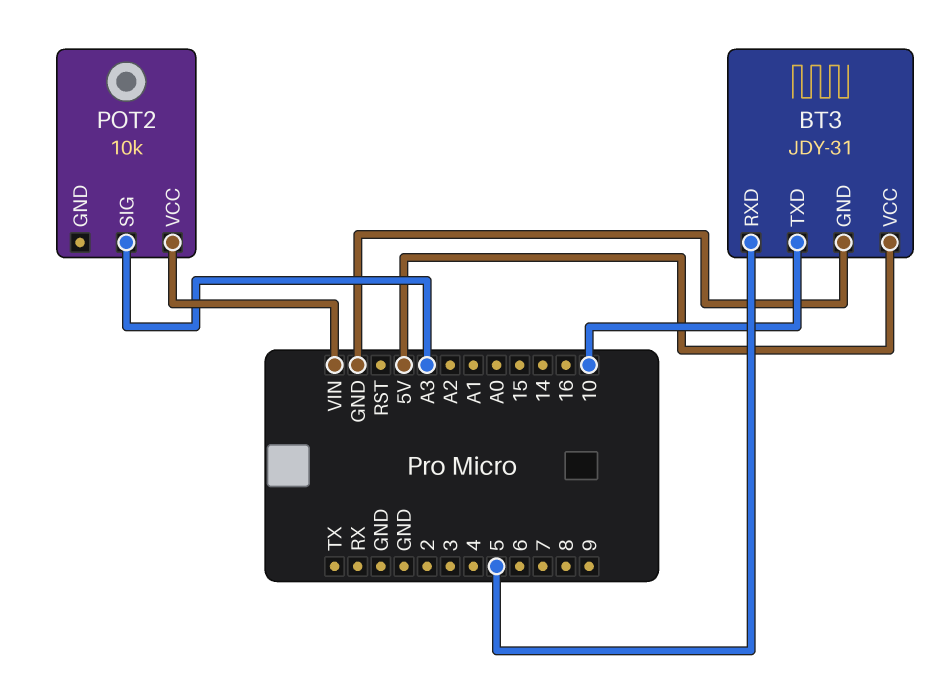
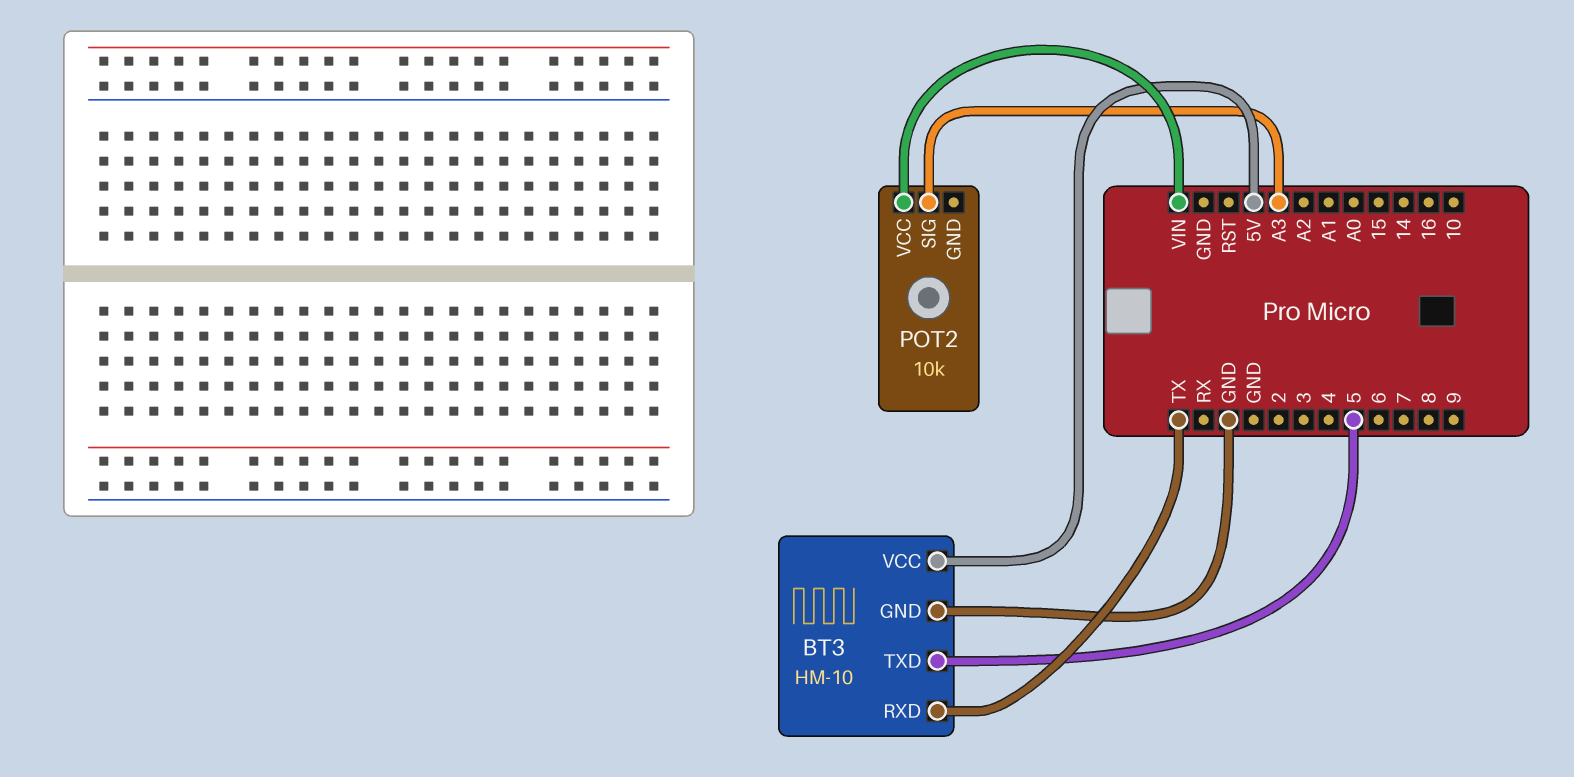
BT3: JDY-31 -> HM-10
BT3 pin RXD: 5 -> TX
BT3 pin TXD: 10 -> 5

